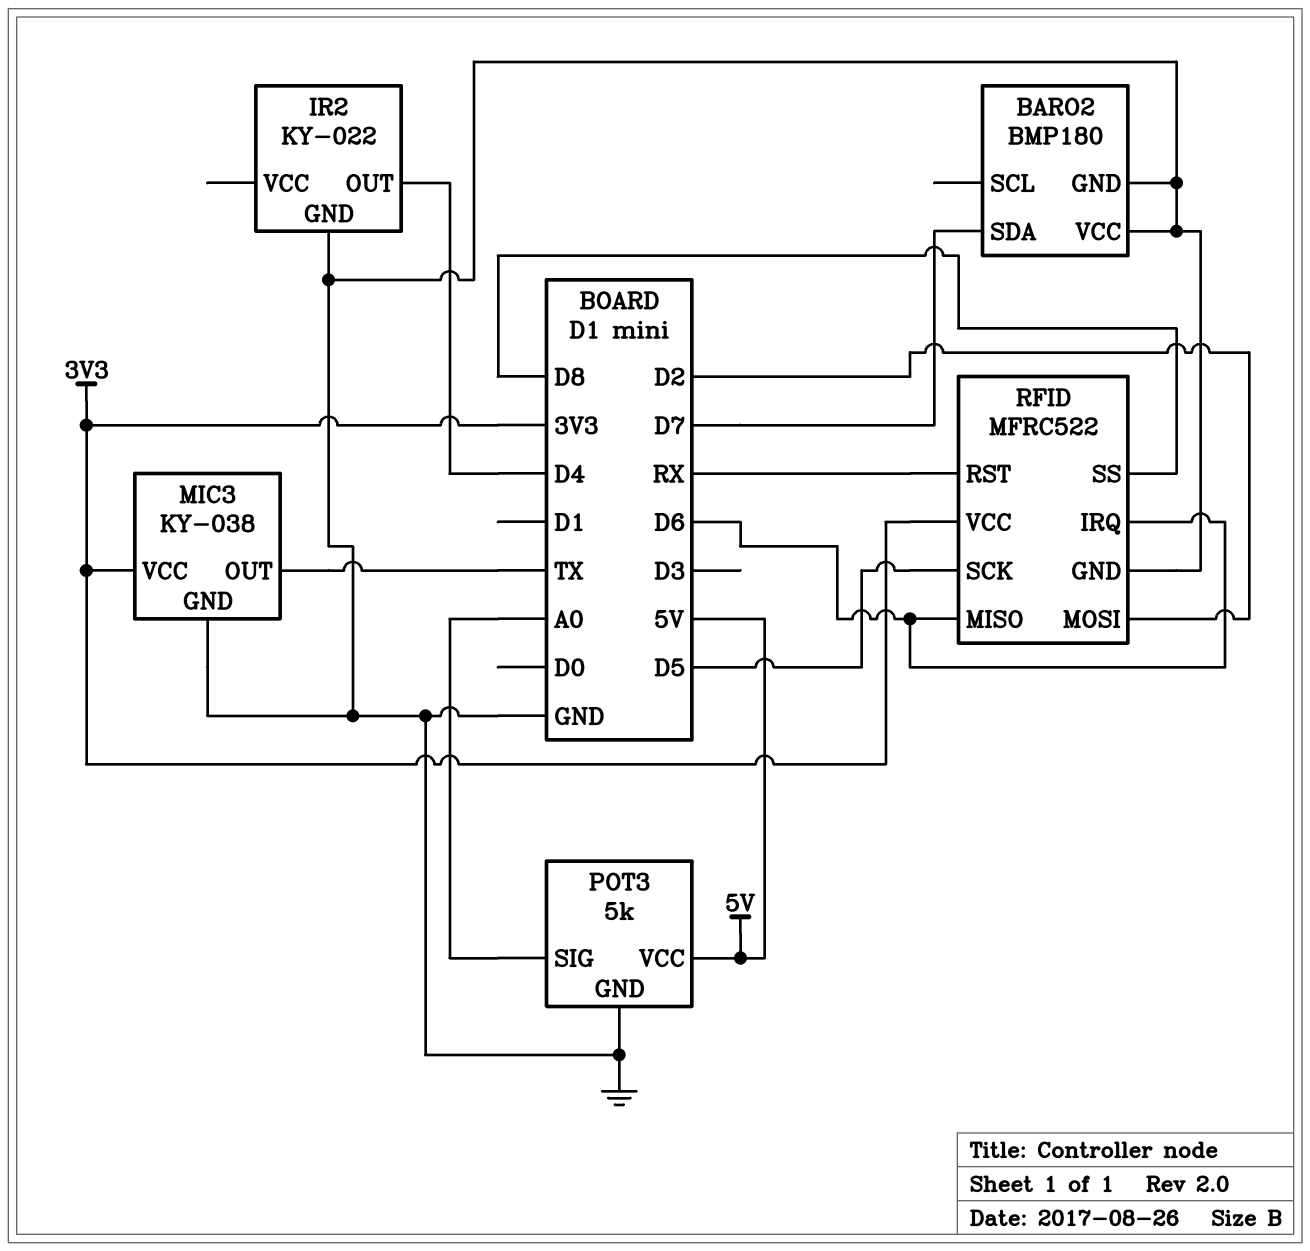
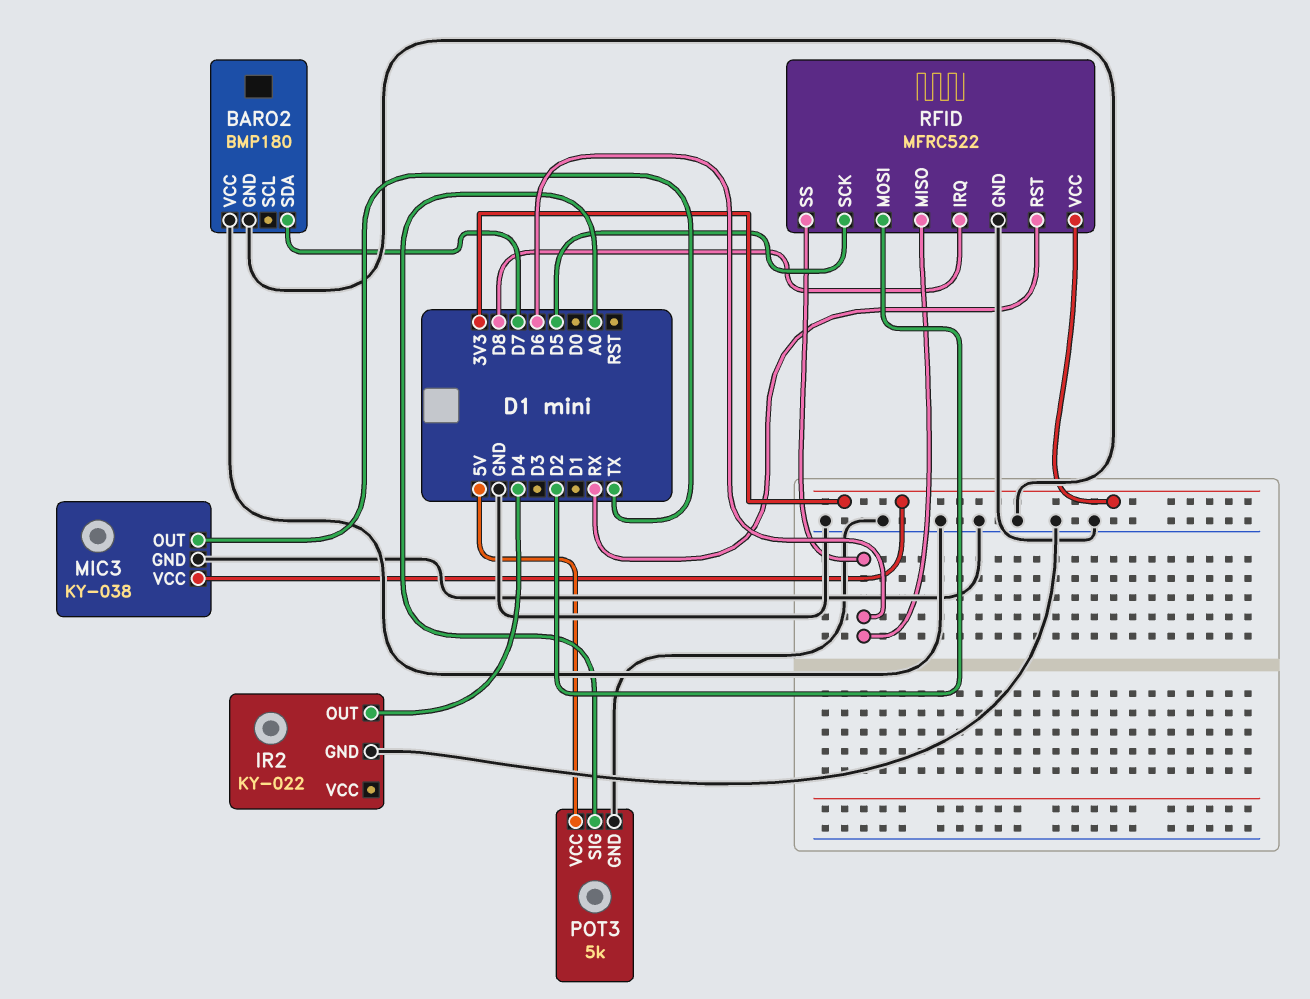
RFID pin IRQ: D6 -> D8
RFID pin SS: D8 -> D6

